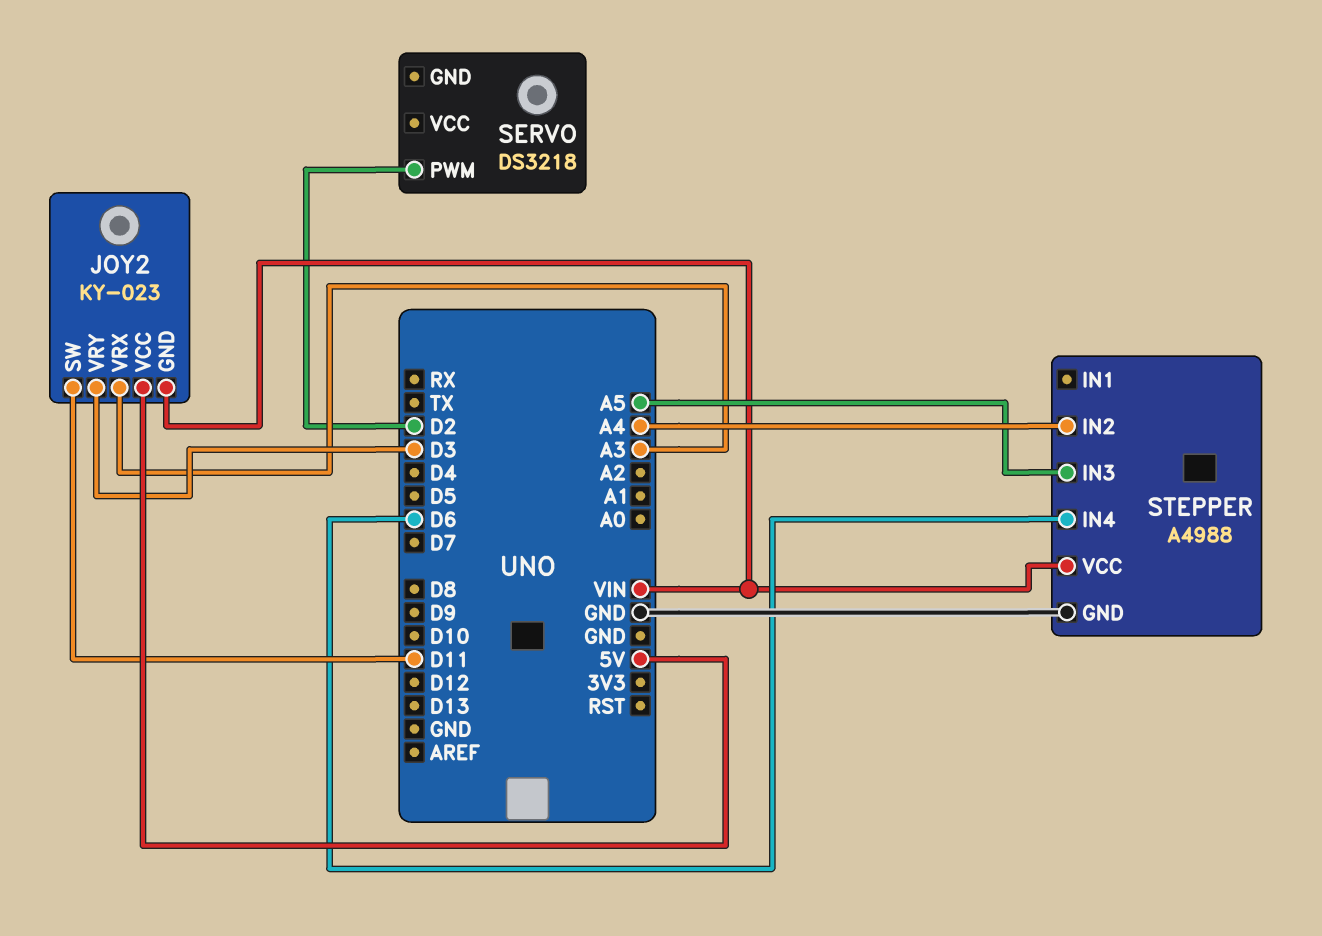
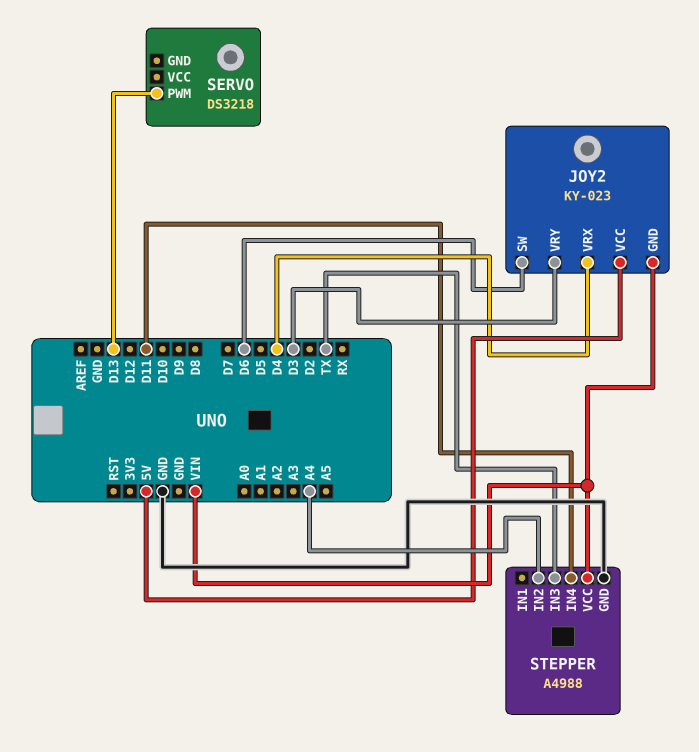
JOY2 pin SW: D11 -> D6
JOY2 pin VRX: A3 -> D4
SERVO pin PWM: D2 -> D13
STEPPER pin IN3: A5 -> TX
STEPPER pin IN4: D6 -> D11

